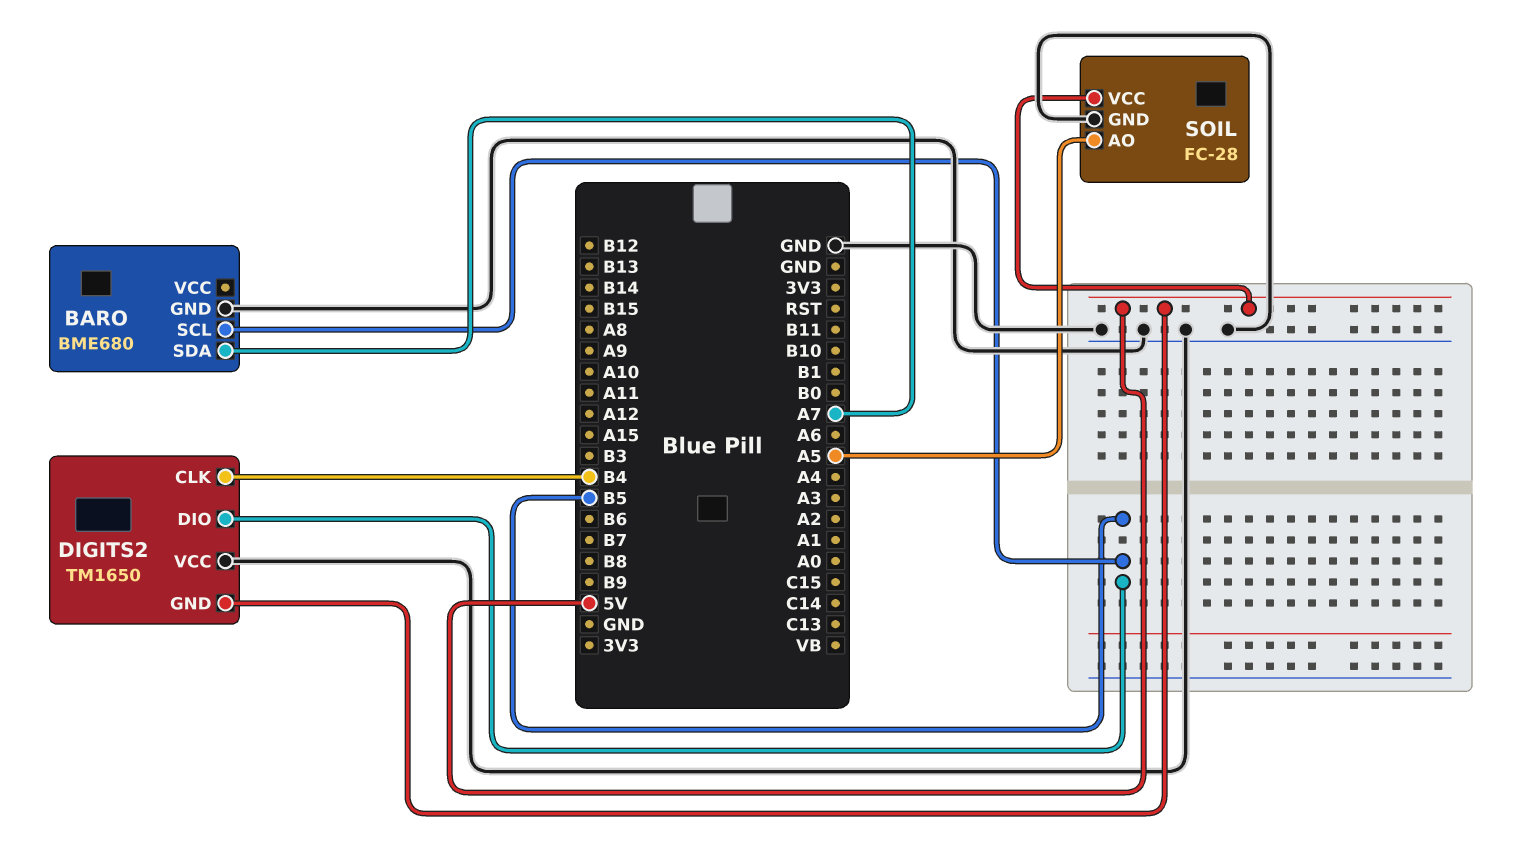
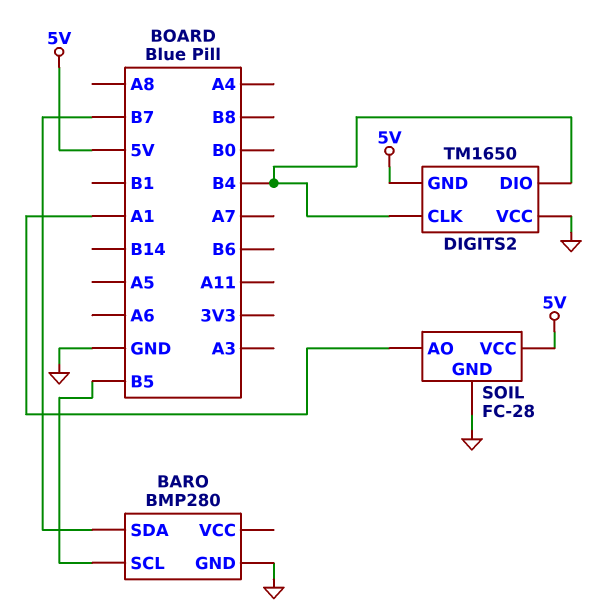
BARO: BME680 -> BMP280
BARO pin SDA: A7 -> B7
DIGITS2 pin DIO: B5 -> B4
SOIL pin AO: A5 -> A1

